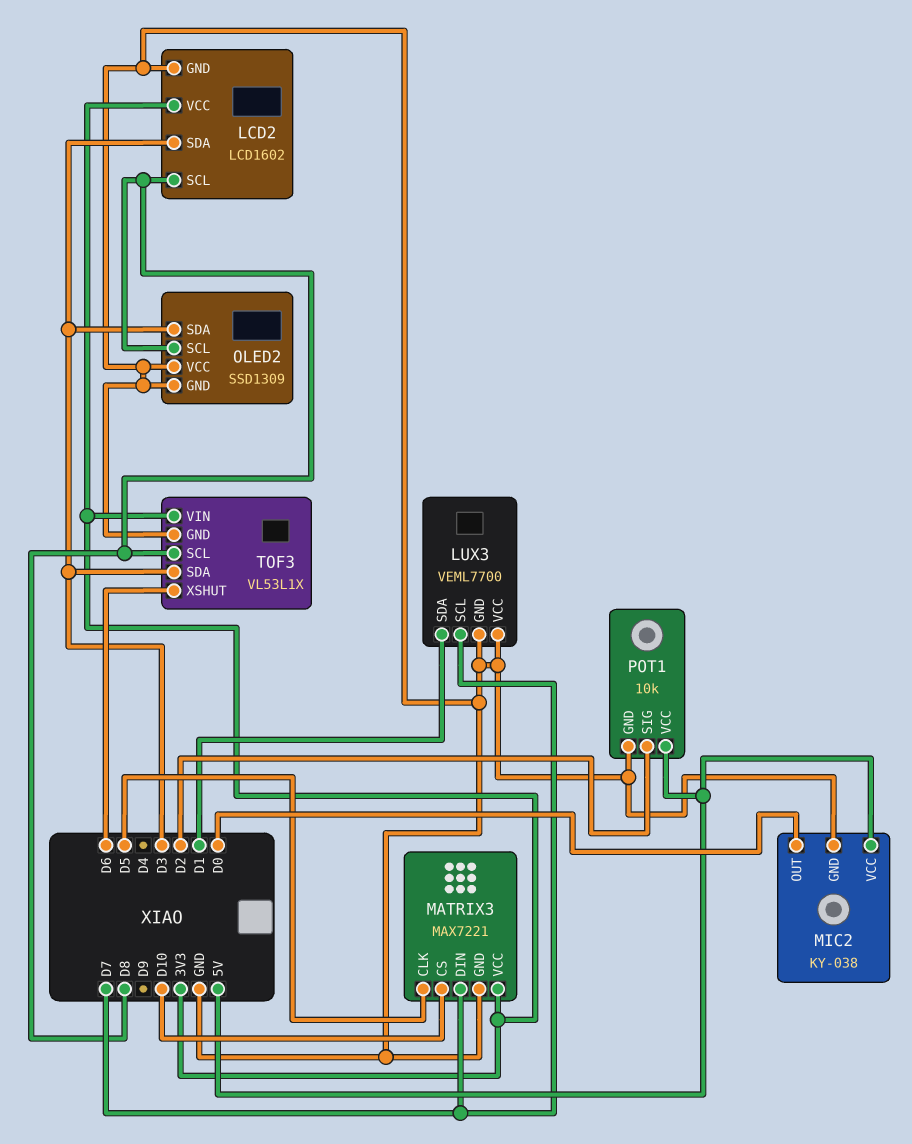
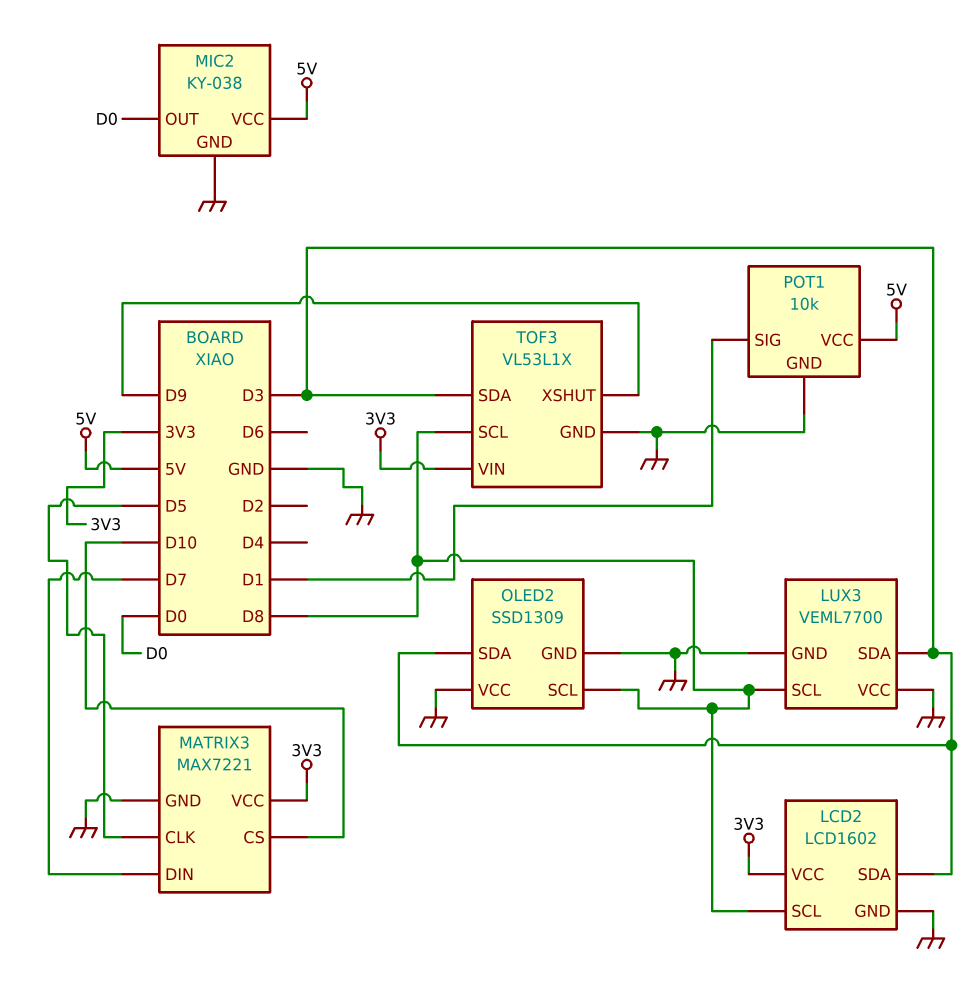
LUX3 pin SCL: D7 -> D8
LUX3 pin SDA: D1 -> D3
POT1 pin SIG: D2 -> D1
TOF3 pin XSHUT: D6 -> D9

